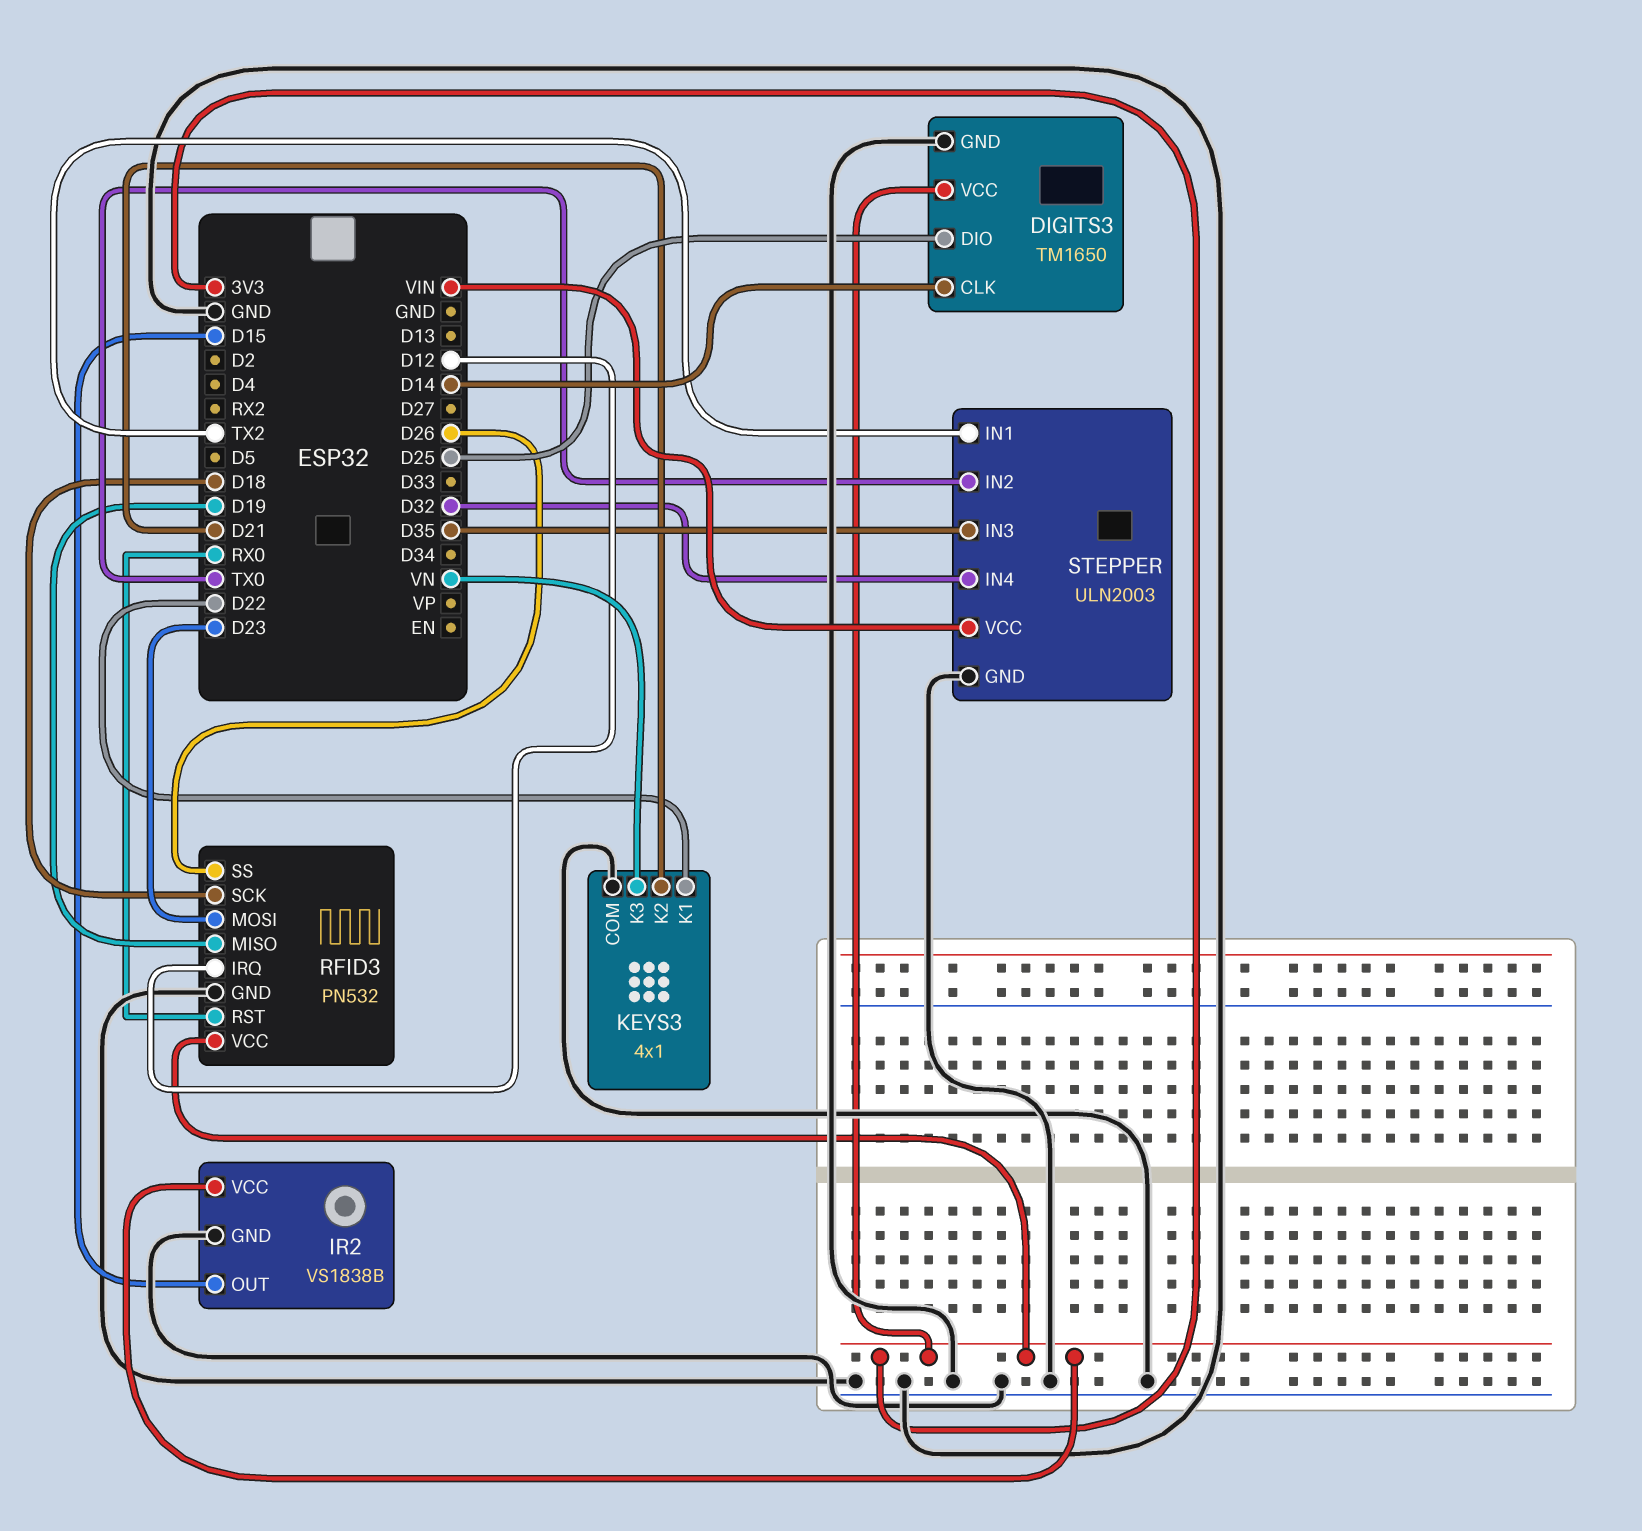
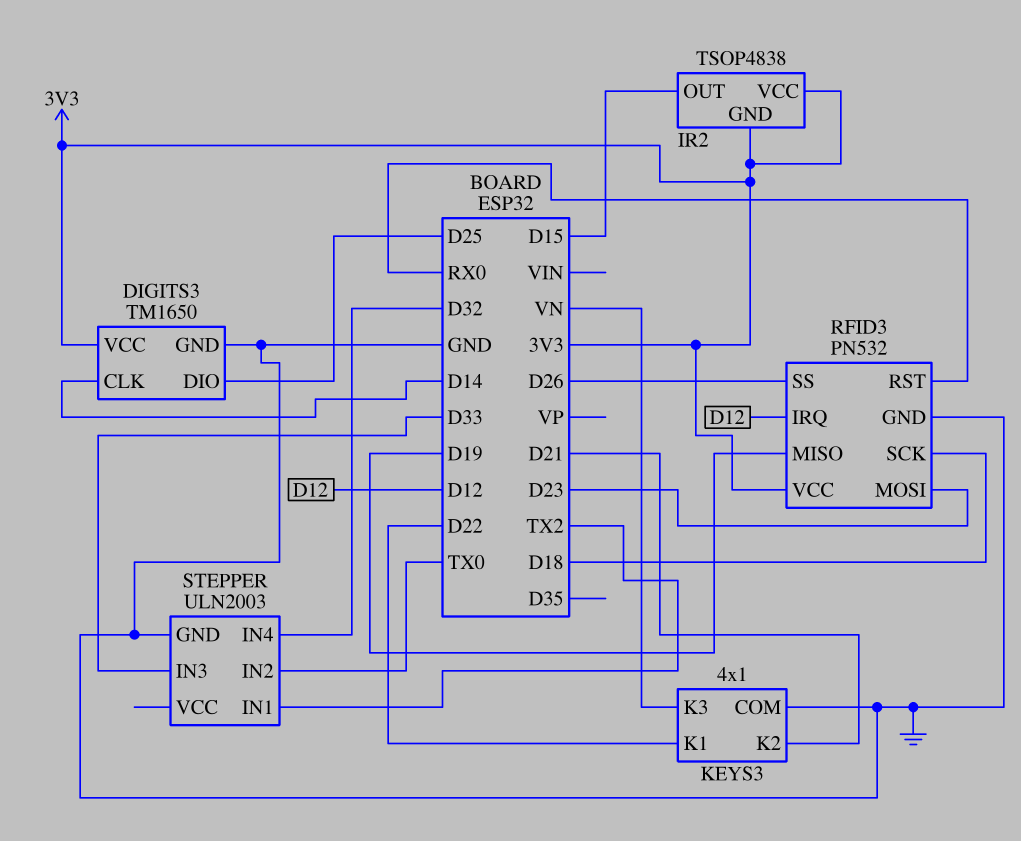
IR2: VS1838B -> TSOP4838
IR2 pin GND: GND -> 3V3
STEPPER pin IN3: D35 -> D33
STEPPER pin VCC: VIN -> none

